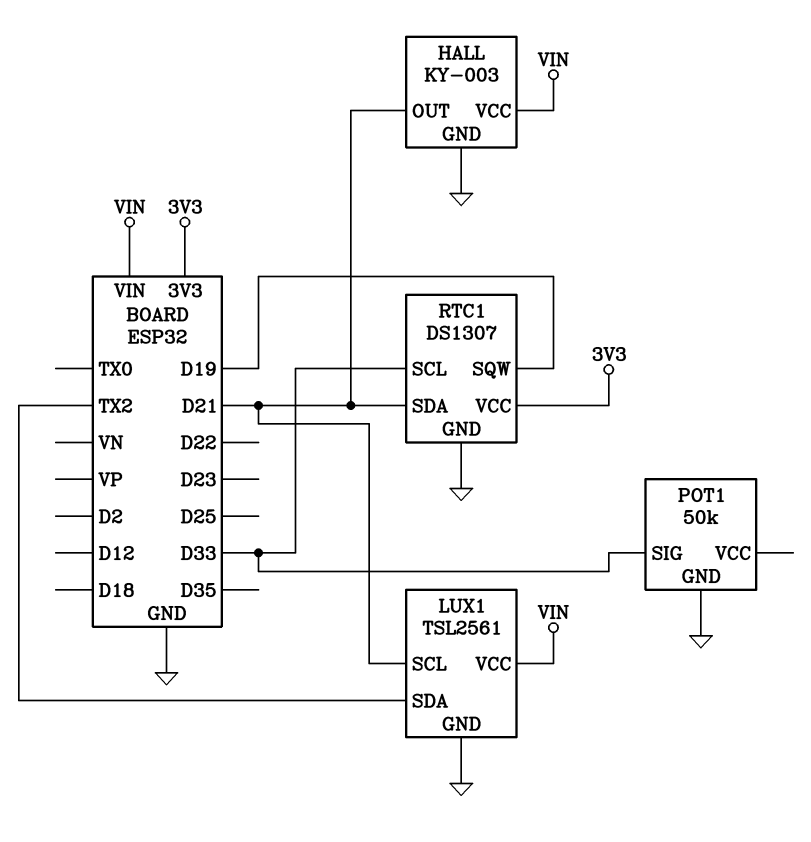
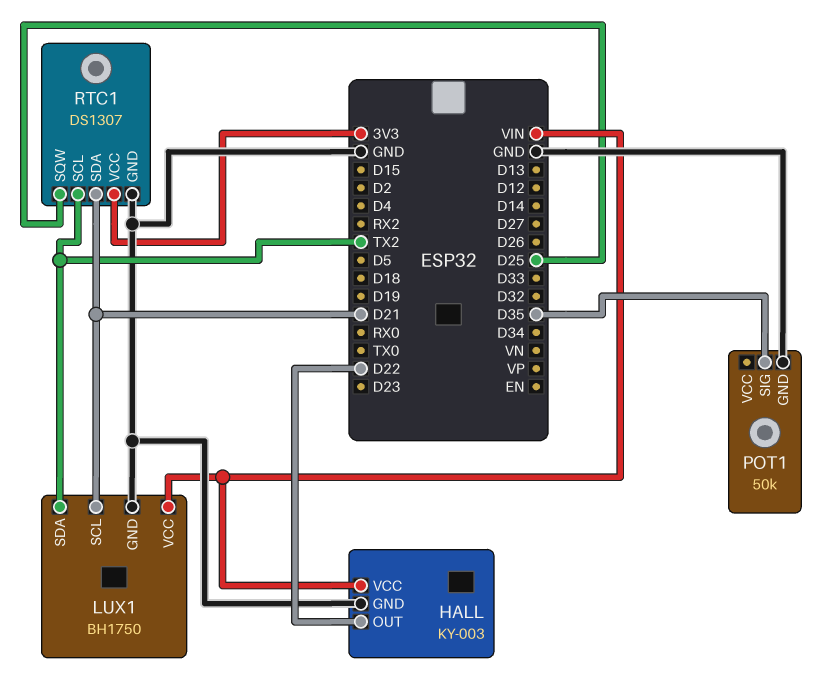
HALL pin OUT: D21 -> D22
LUX1: TSL2561 -> BH1750
POT1 pin SIG: D33 -> D35
RTC1 pin SCL: D33 -> TX2
RTC1 pin SQW: D19 -> D25

